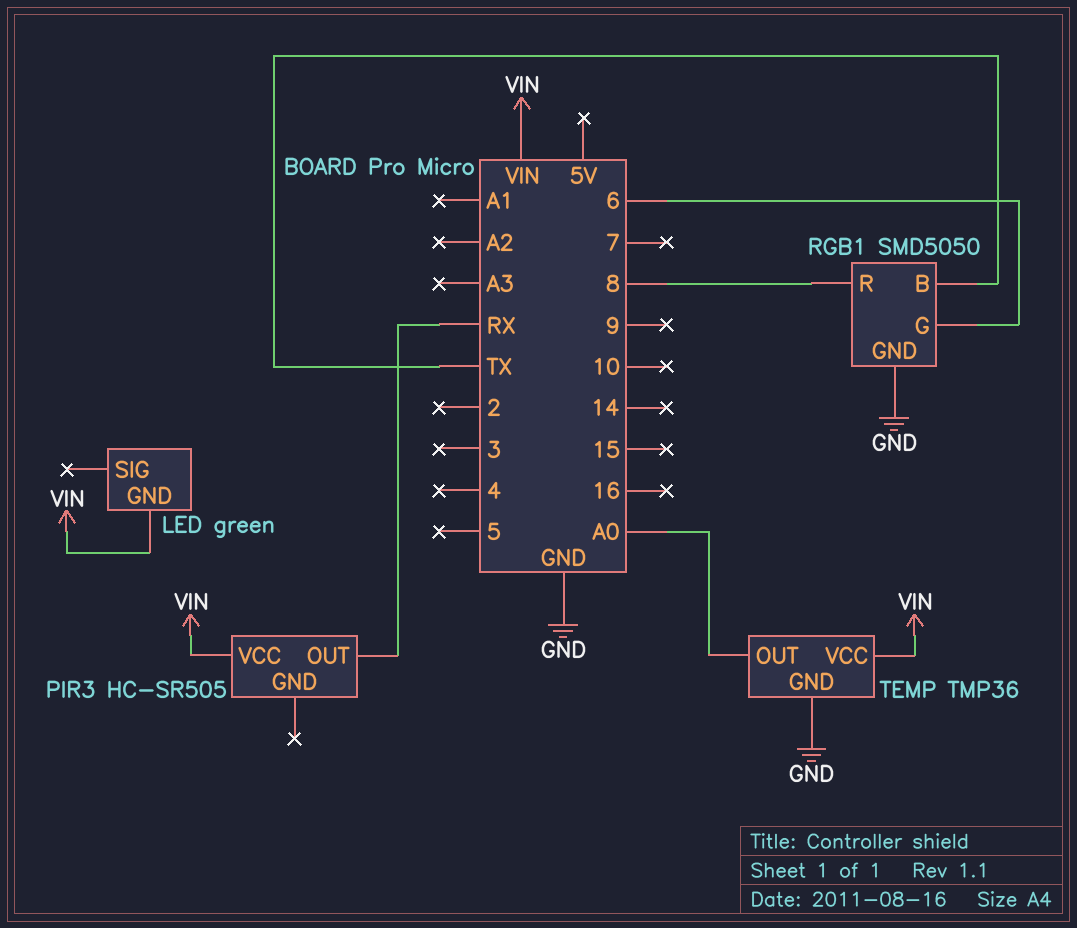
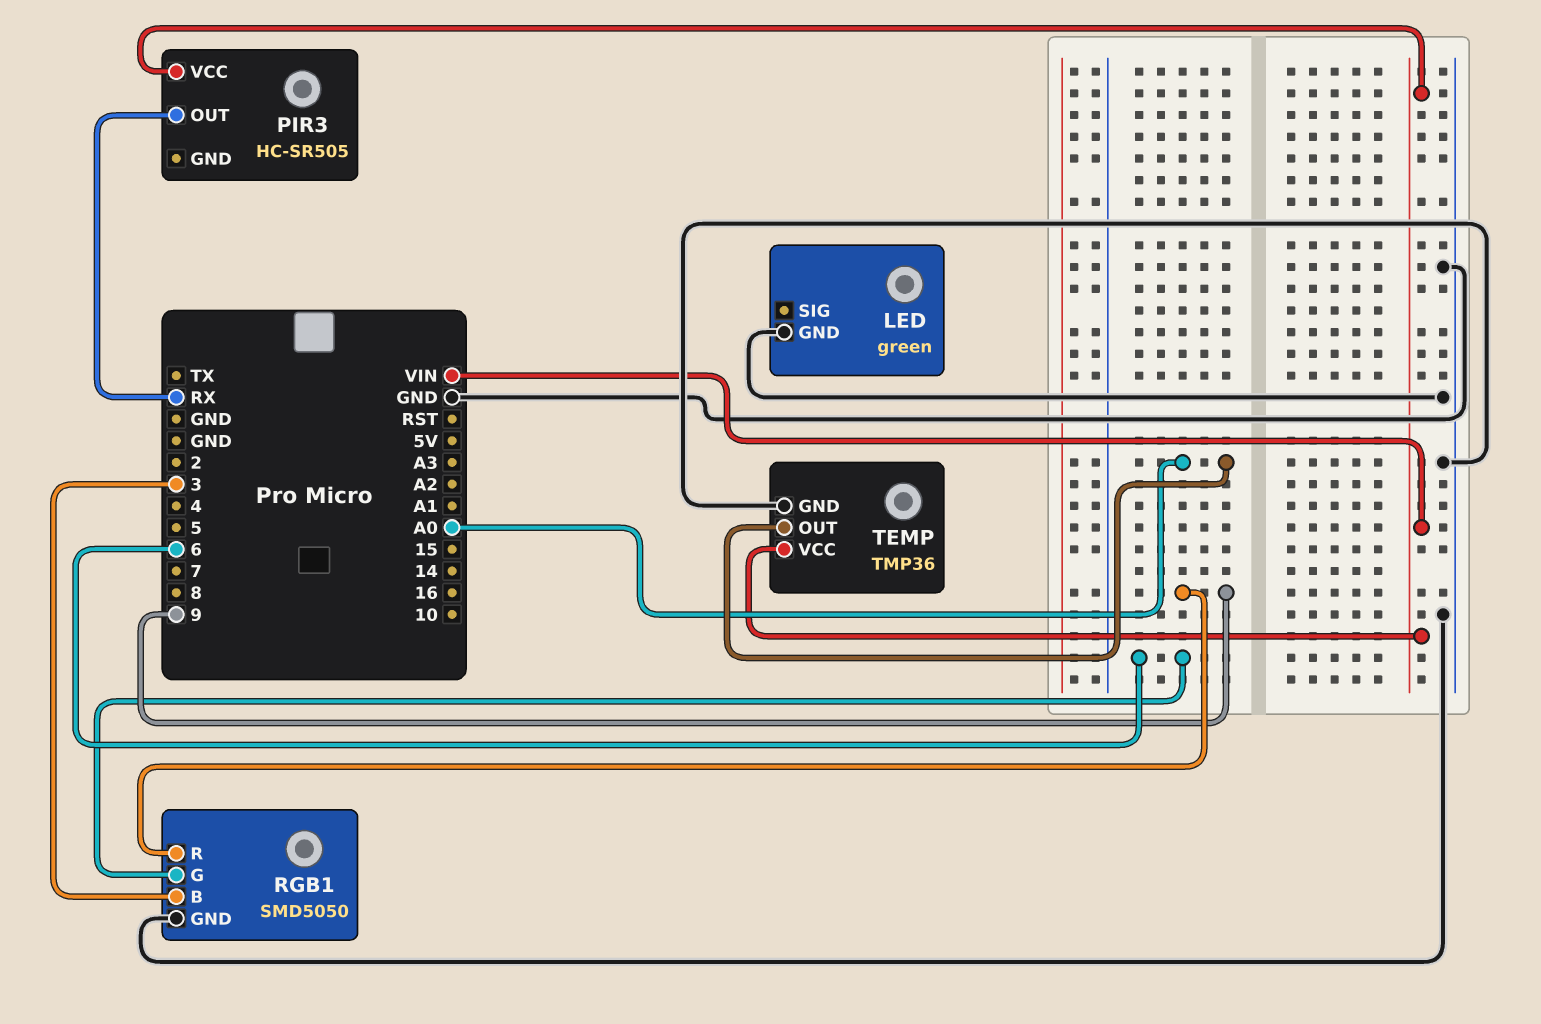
LED pin GND: VIN -> GND
RGB1 pin B: TX -> 3
RGB1 pin R: 8 -> 9

